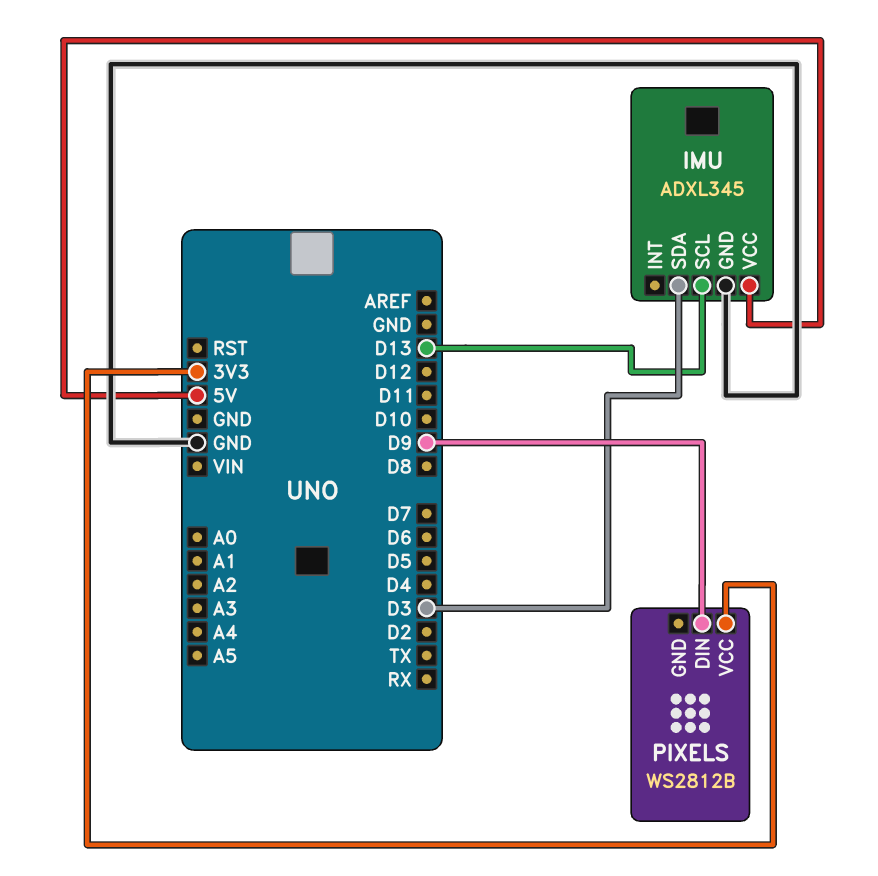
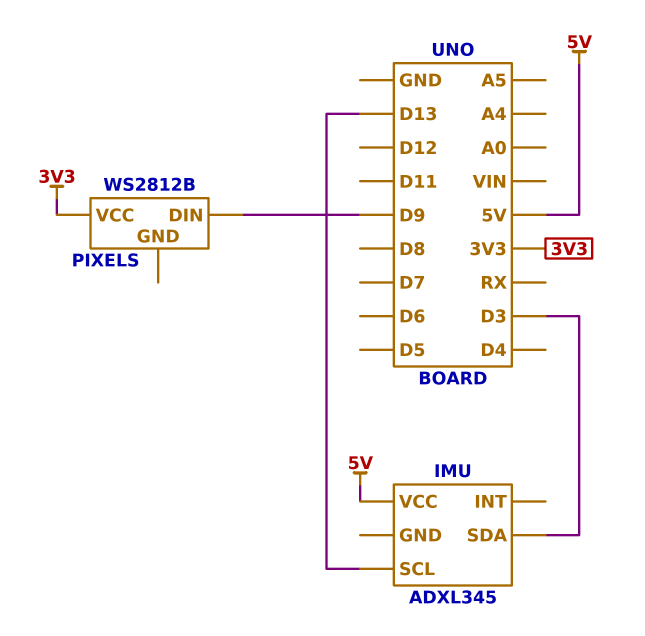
IMU pin GND: GND -> none

